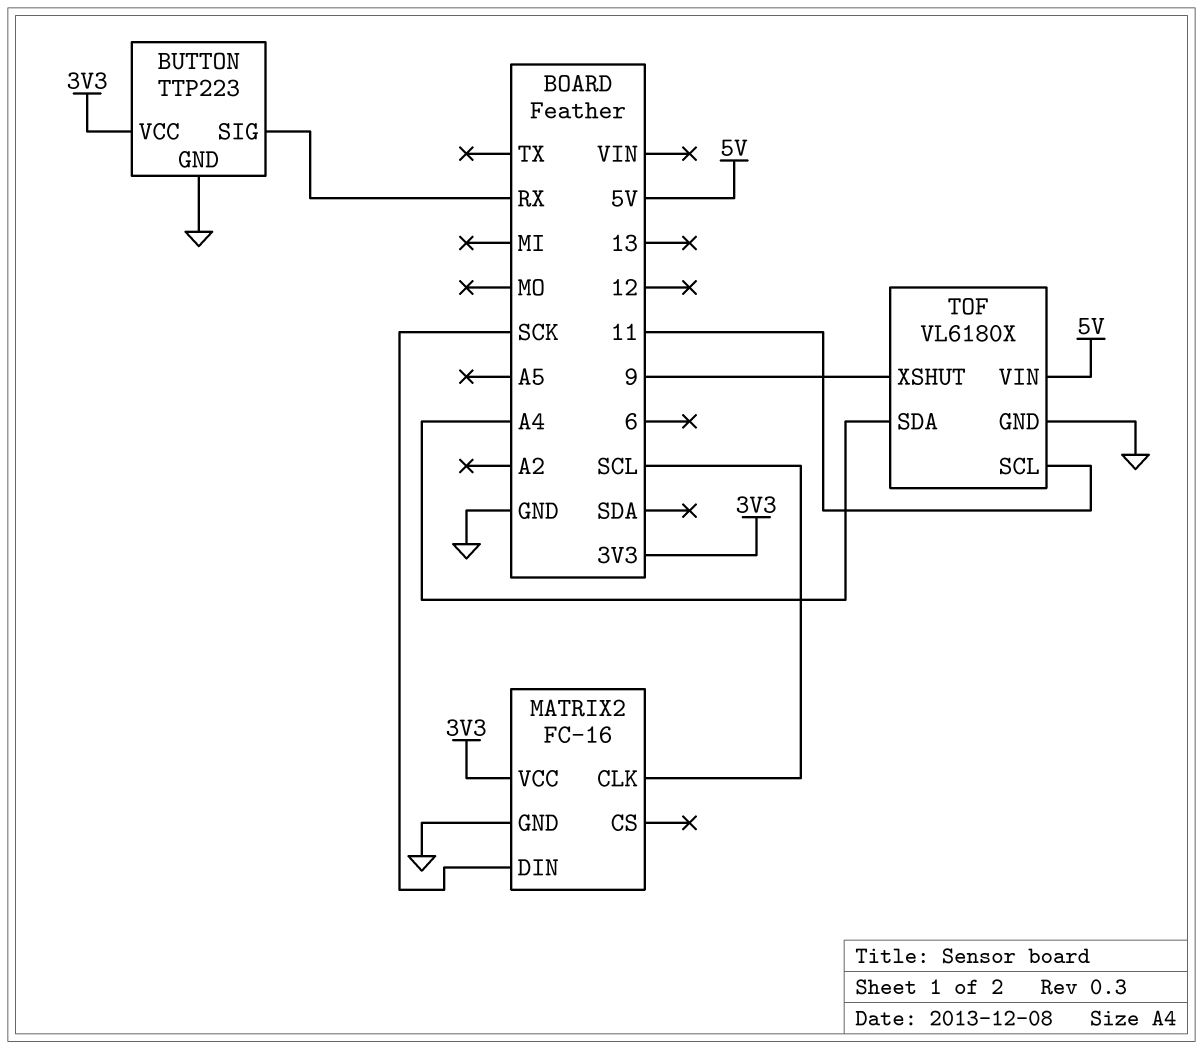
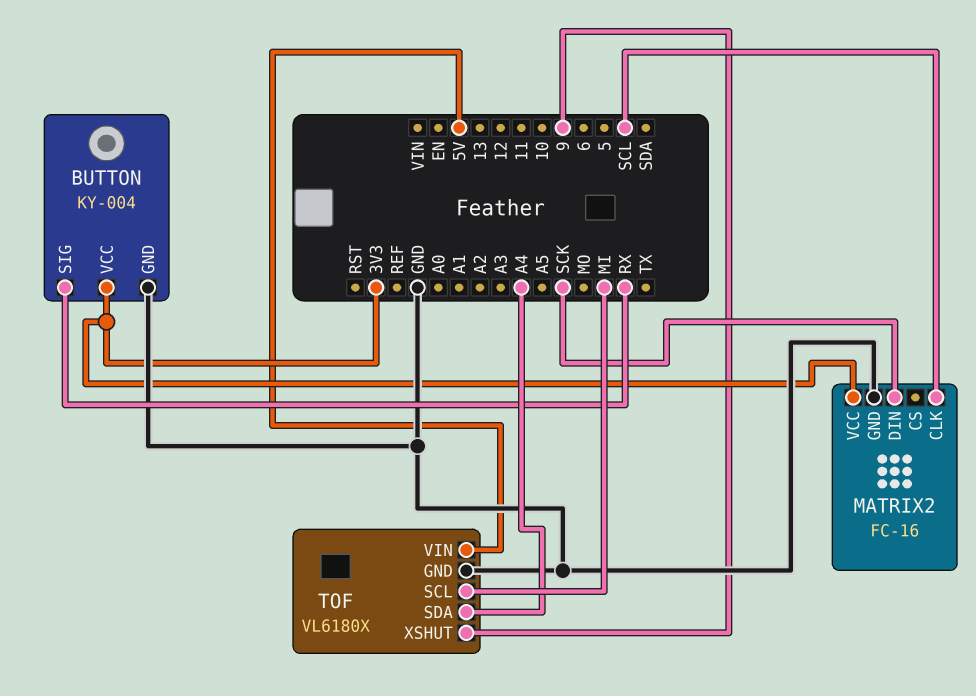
BUTTON: TTP223 -> KY-004
TOF pin SCL: 11 -> MI

